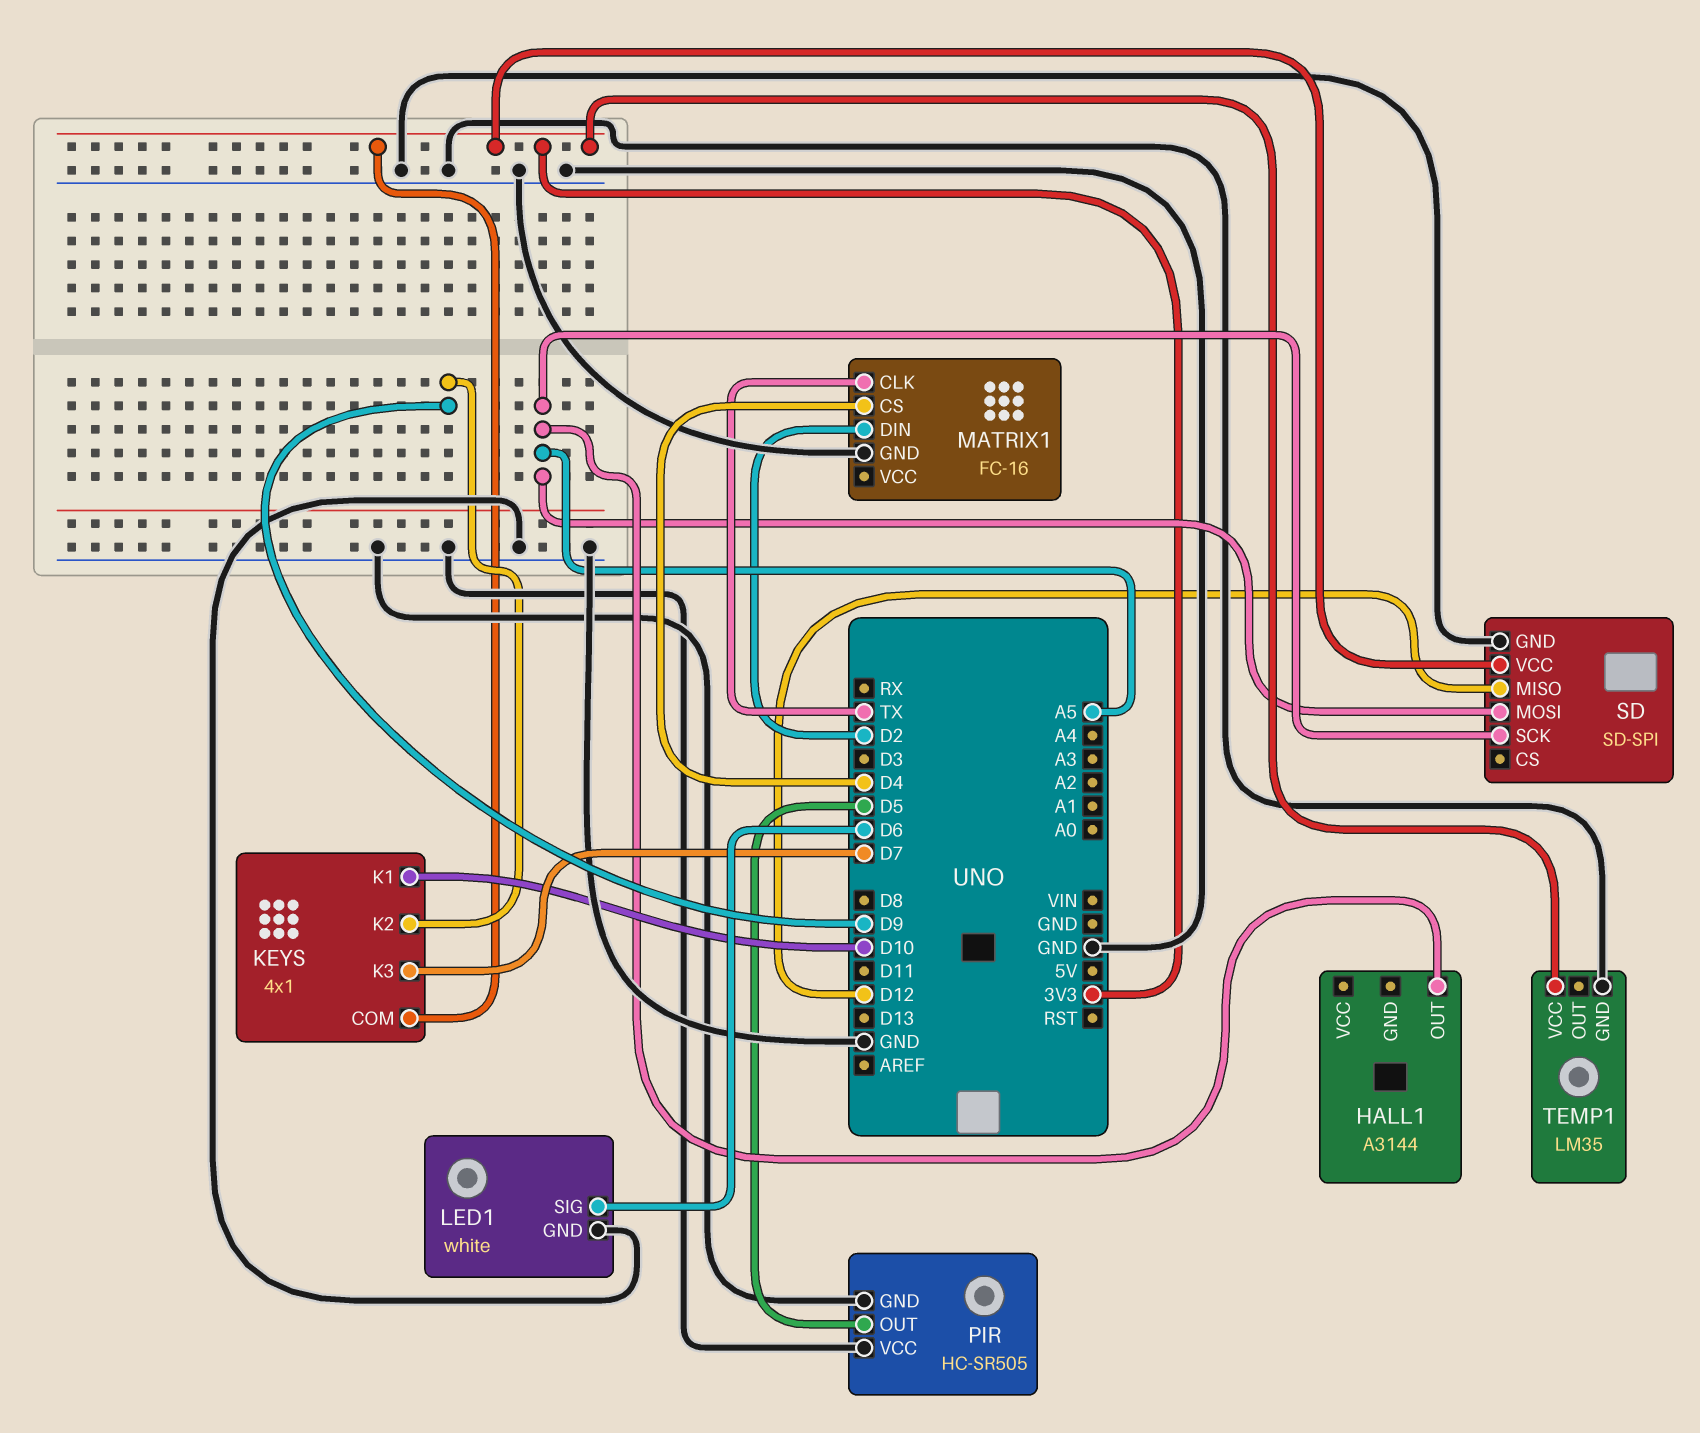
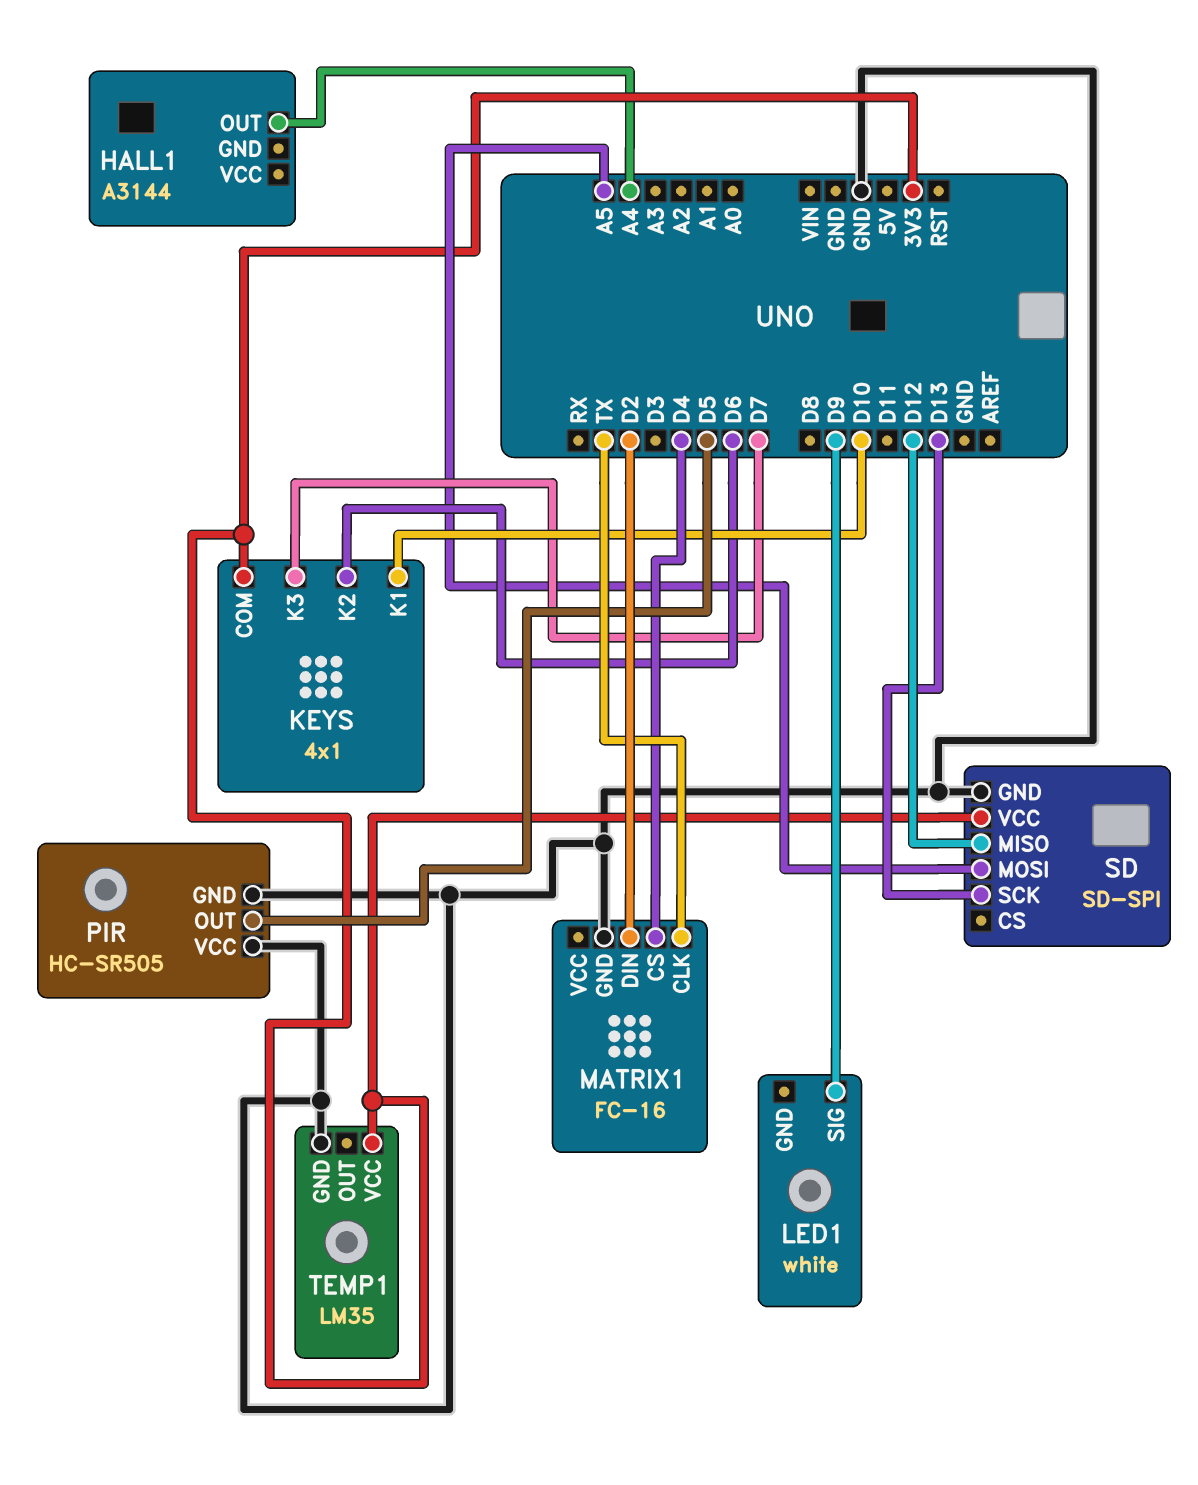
HALL1 pin OUT: A5 -> A4
KEYS pin K2: D9 -> D6
LED1 pin GND: GND -> none
LED1 pin SIG: D6 -> D9
SD pin SCK: A5 -> D13

